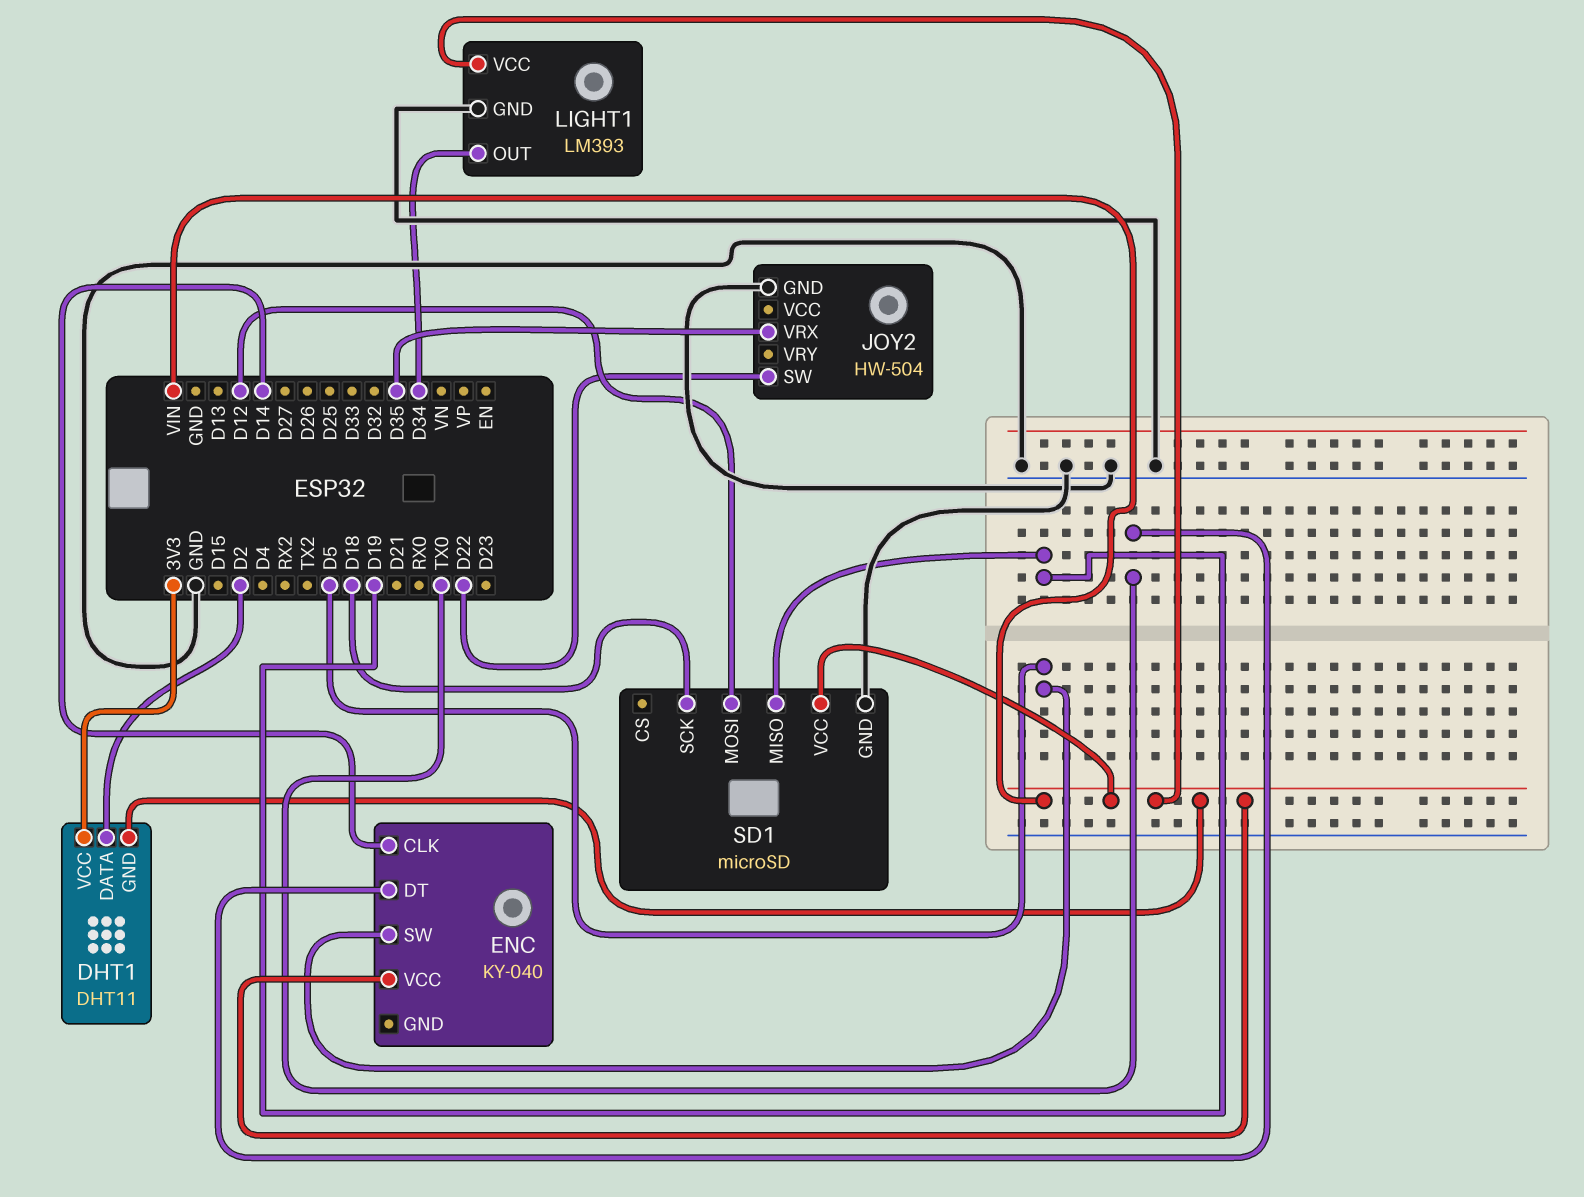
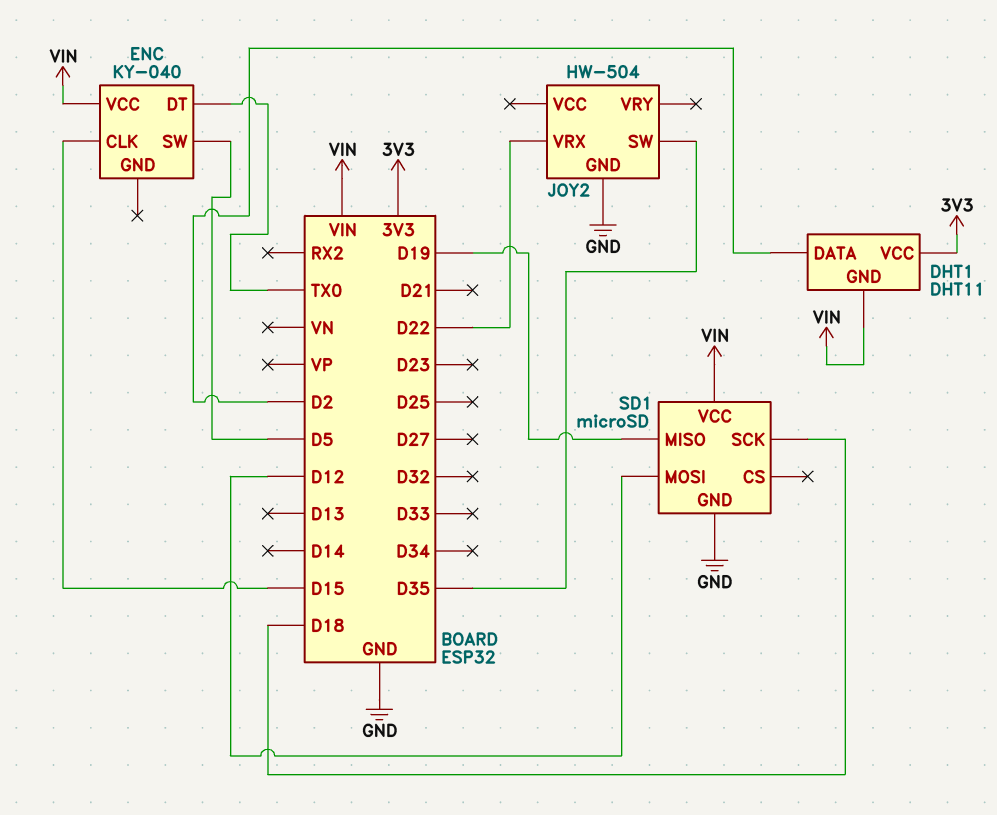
ENC pin CLK: D14 -> D15
JOY2 pin SW: D22 -> D35
JOY2 pin VRX: D35 -> D22
LIGHT1: LM393 -> none
LIGHT1 pin GND: GND -> none
LIGHT1 pin OUT: D34 -> none
LIGHT1 pin VCC: VIN -> none

